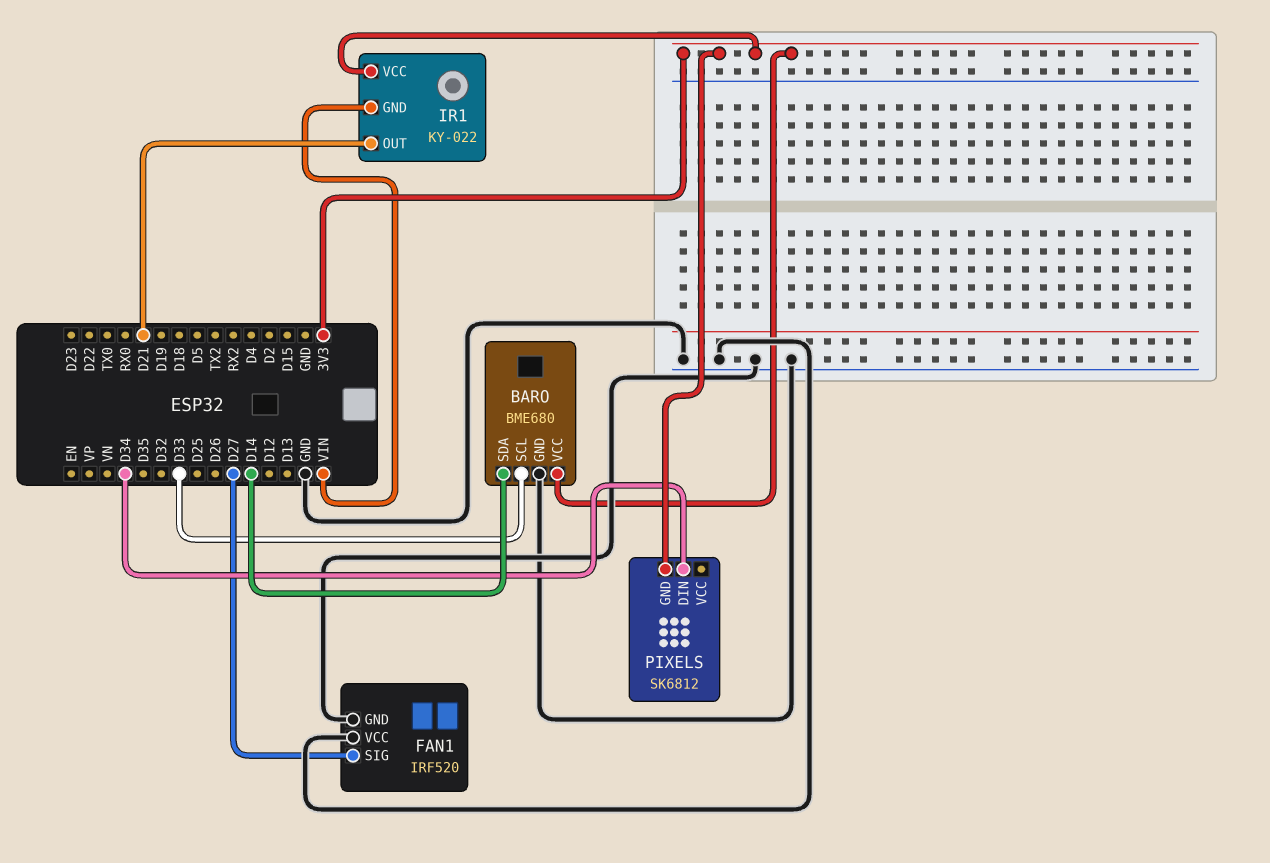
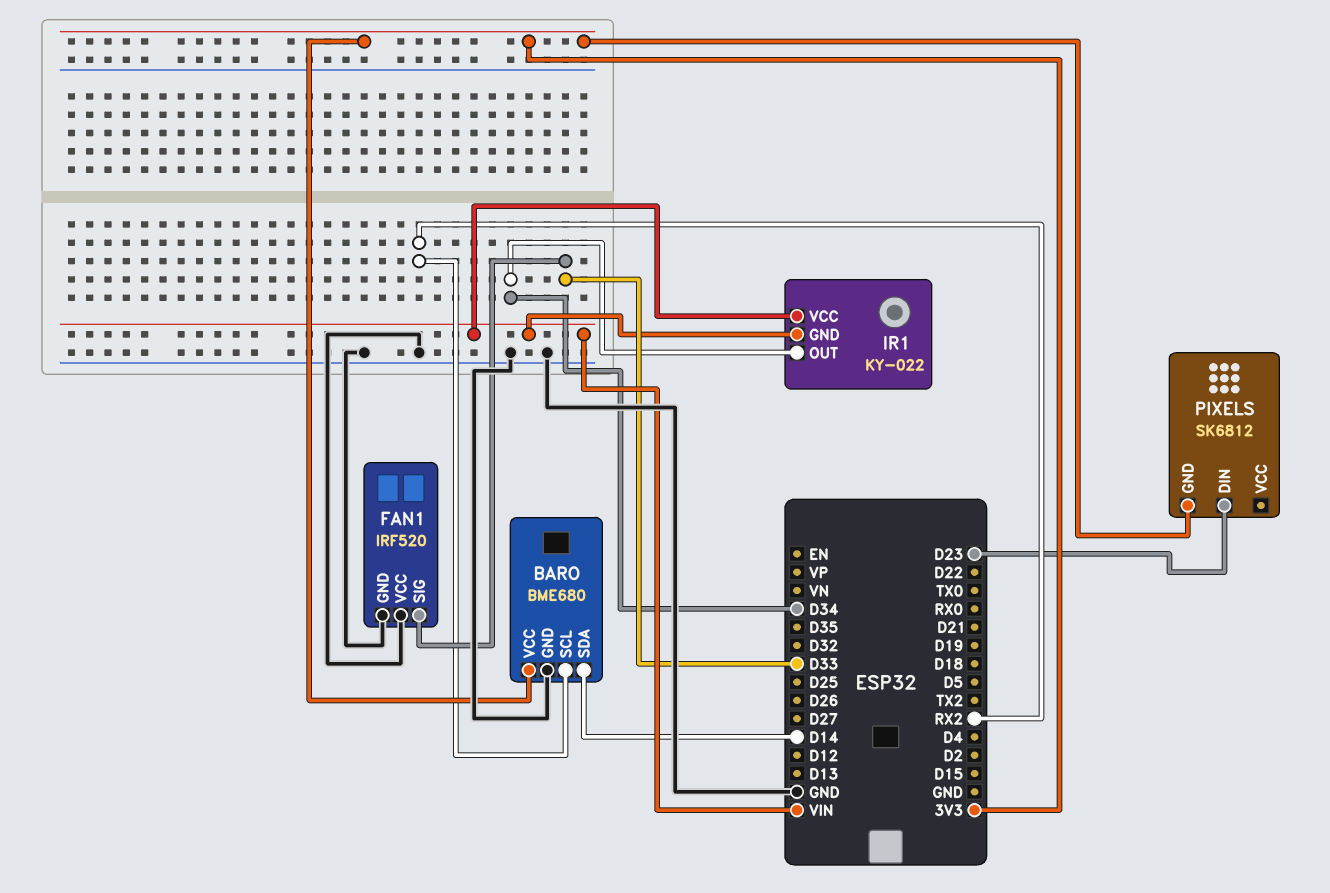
BARO pin SCL: D33 -> RX2
FAN1 pin SIG: D27 -> D33
IR1 pin OUT: D21 -> D34
IR1 pin VCC: 3V3 -> VIN
PIXELS pin DIN: D34 -> D23

